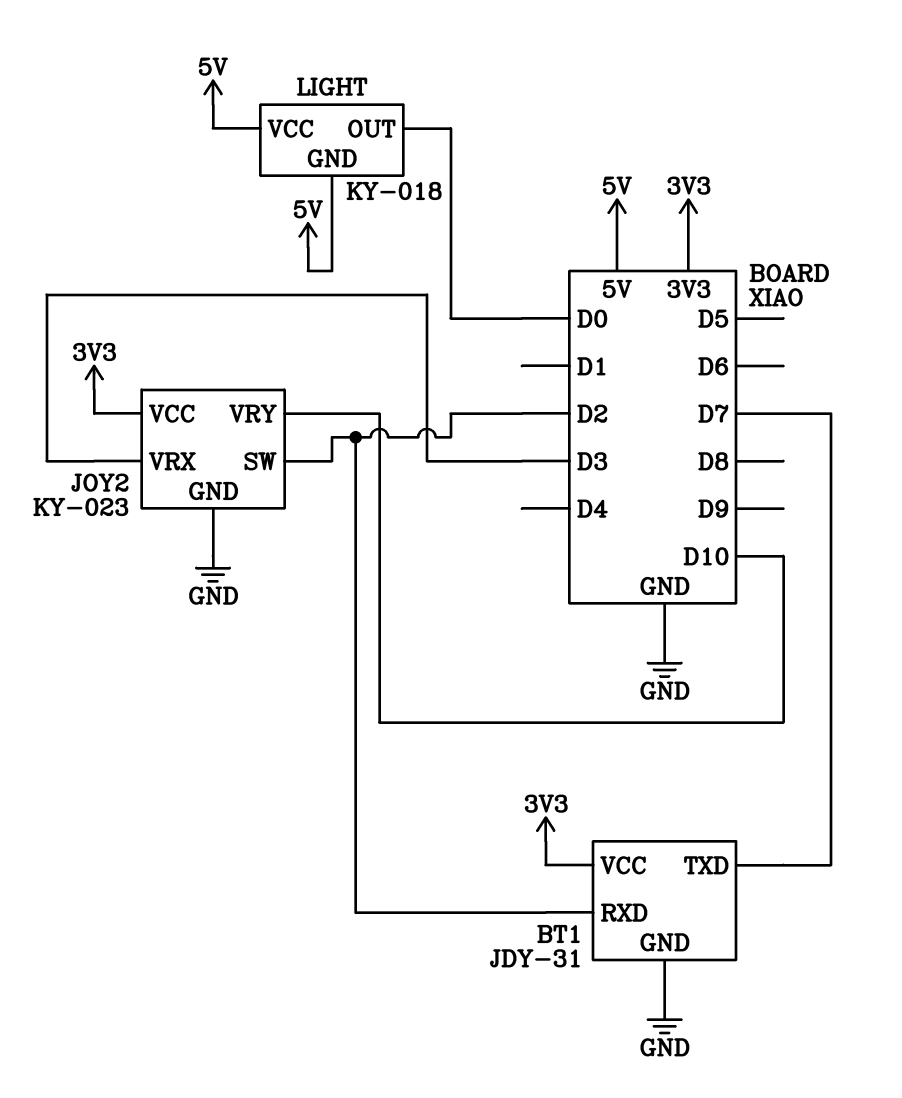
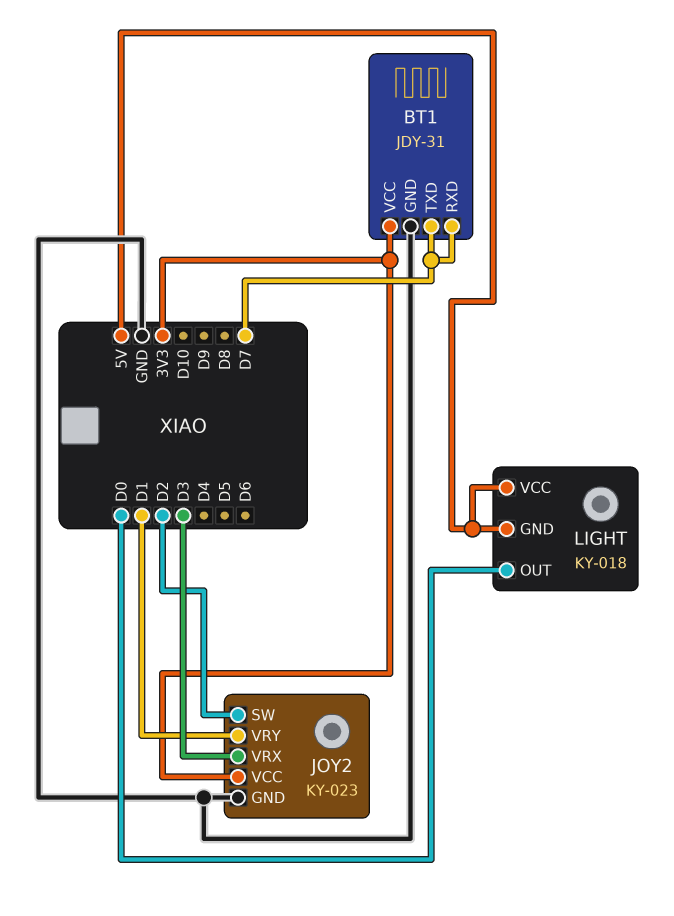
BT1 pin RXD: D2 -> D7
JOY2 pin VRY: D10 -> D1

